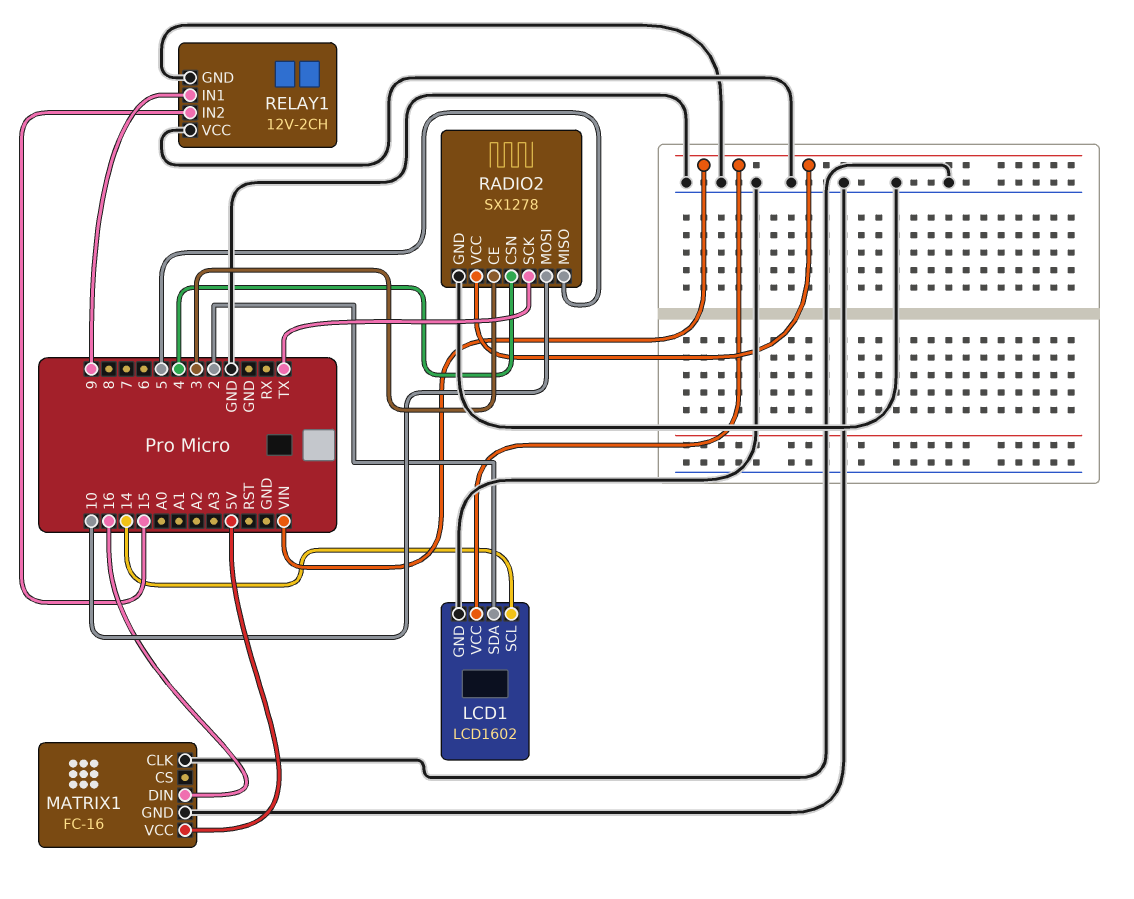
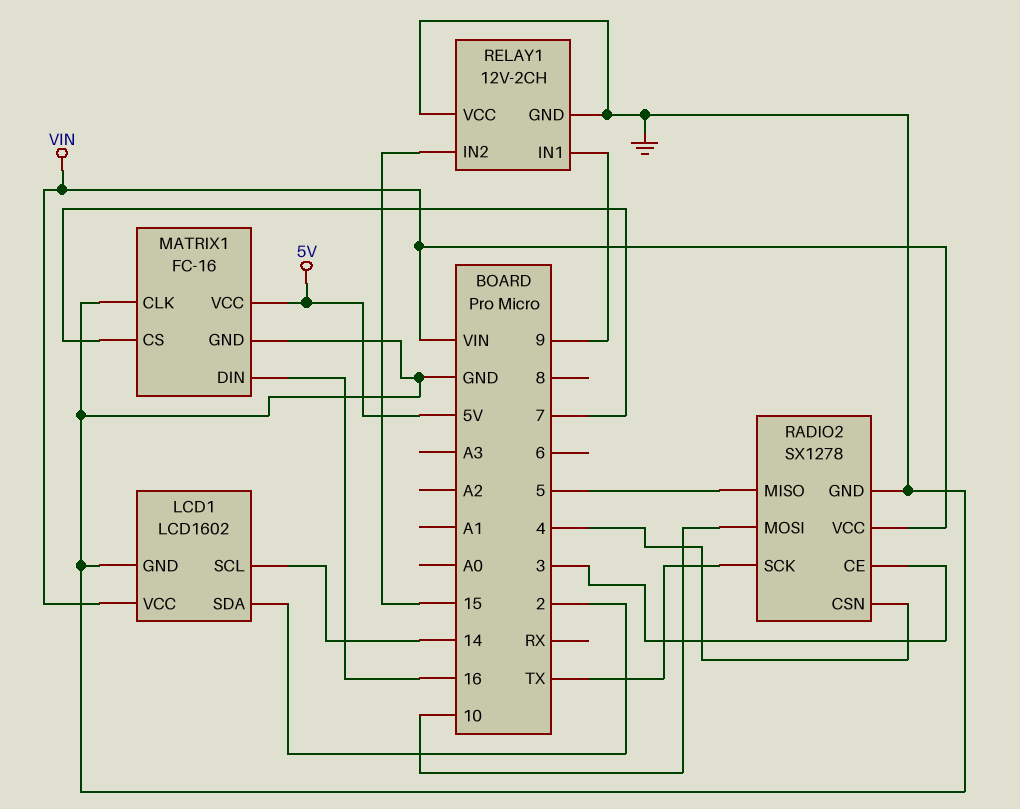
MATRIX1 pin CS: none -> 7

